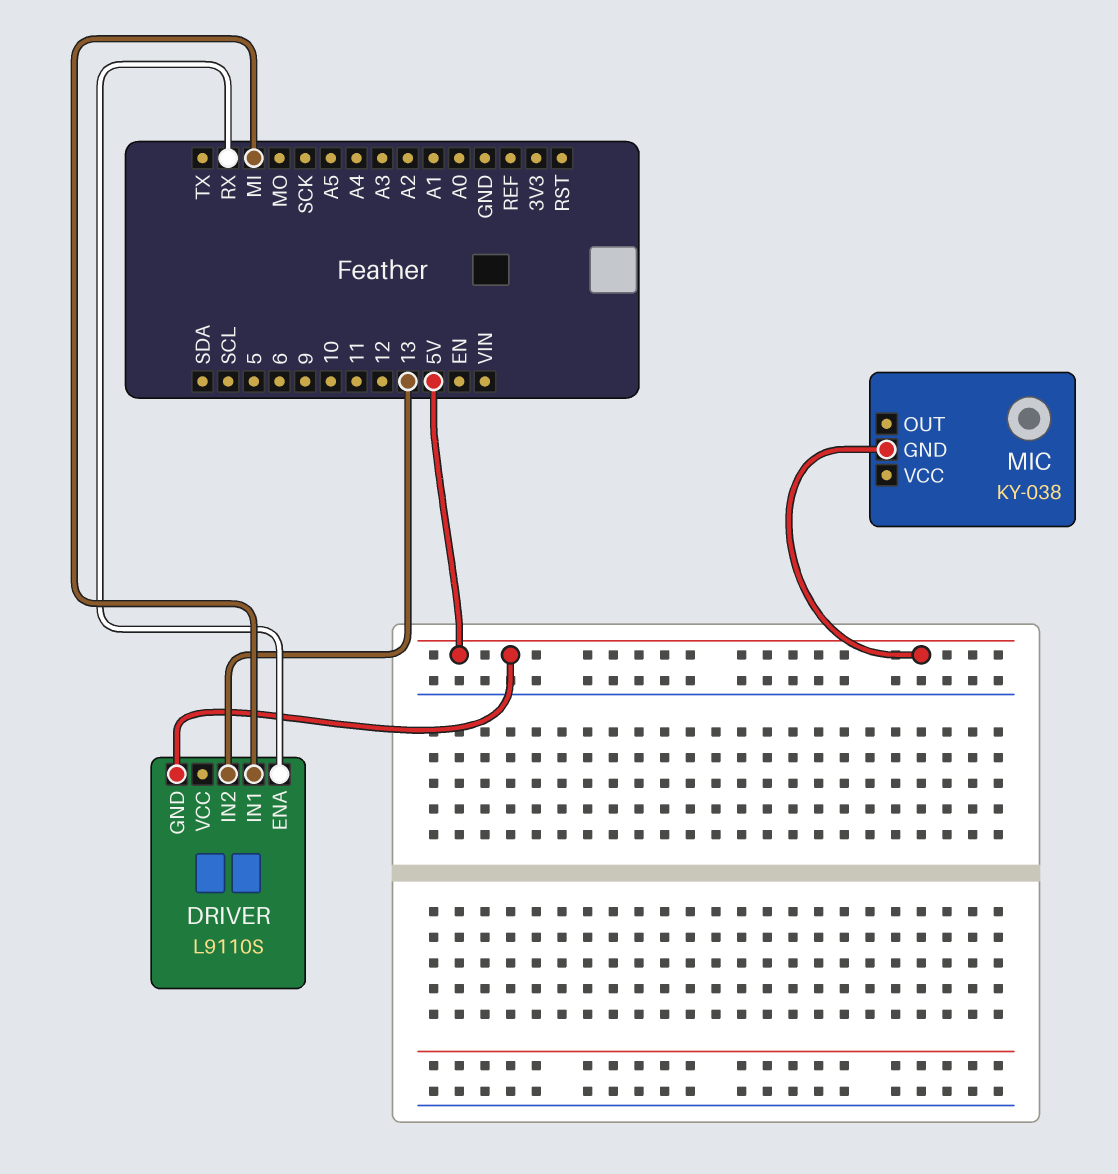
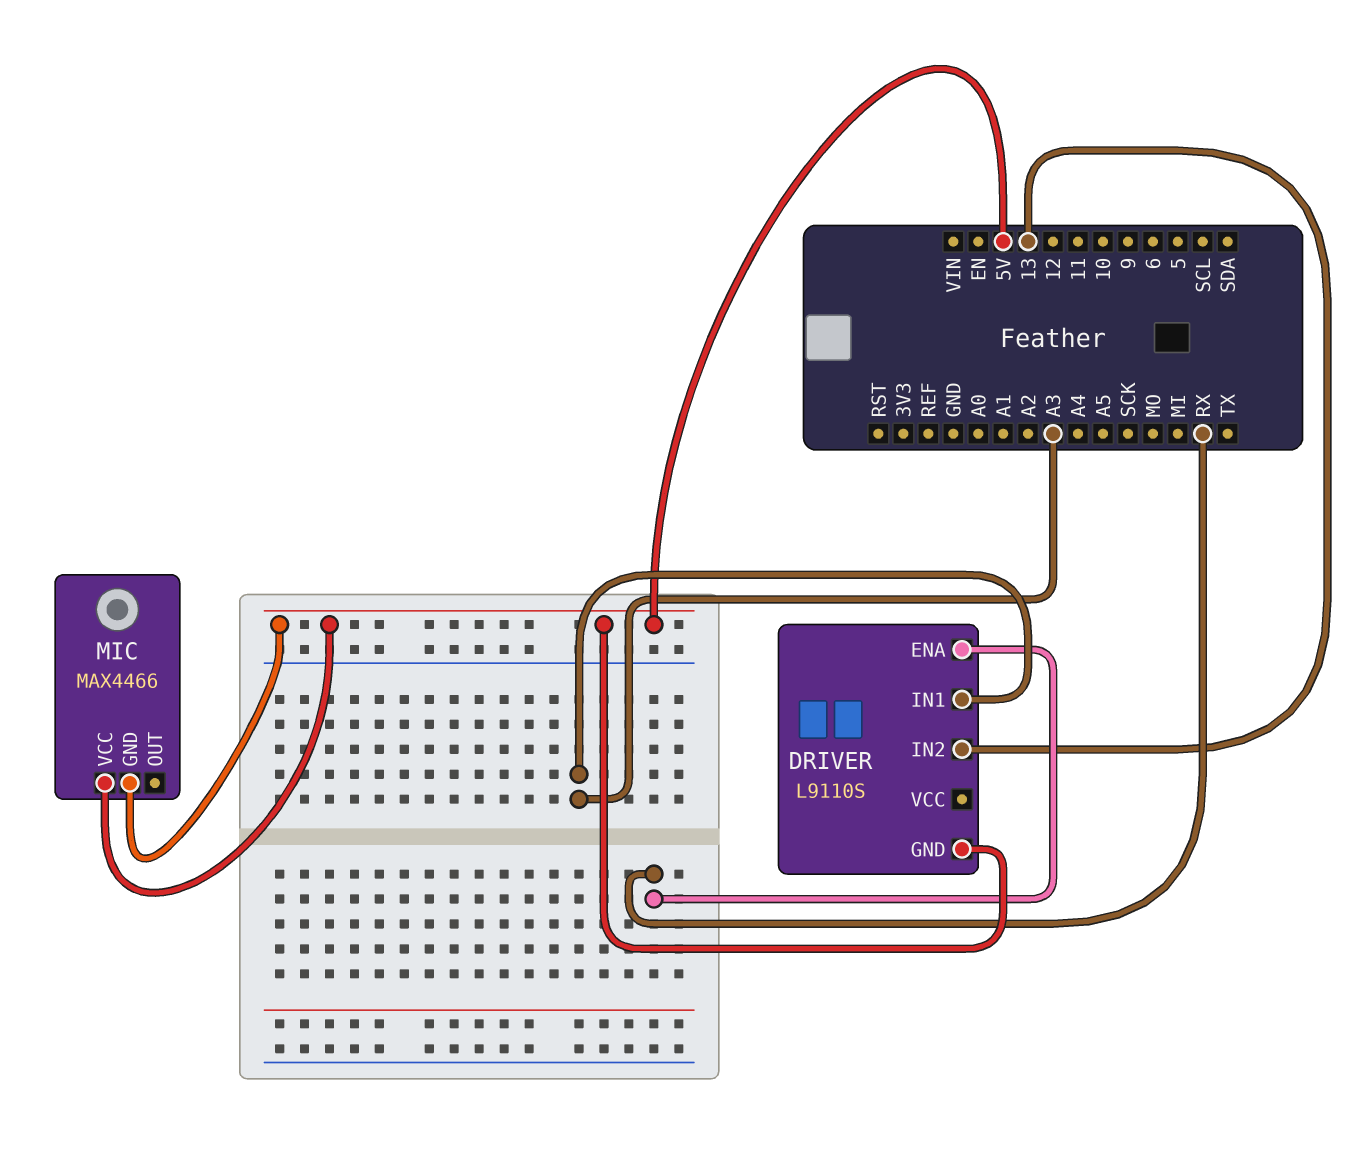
DRIVER pin IN1: MI -> A3
MIC: KY-038 -> MAX4466
MIC pin VCC: none -> 5V

